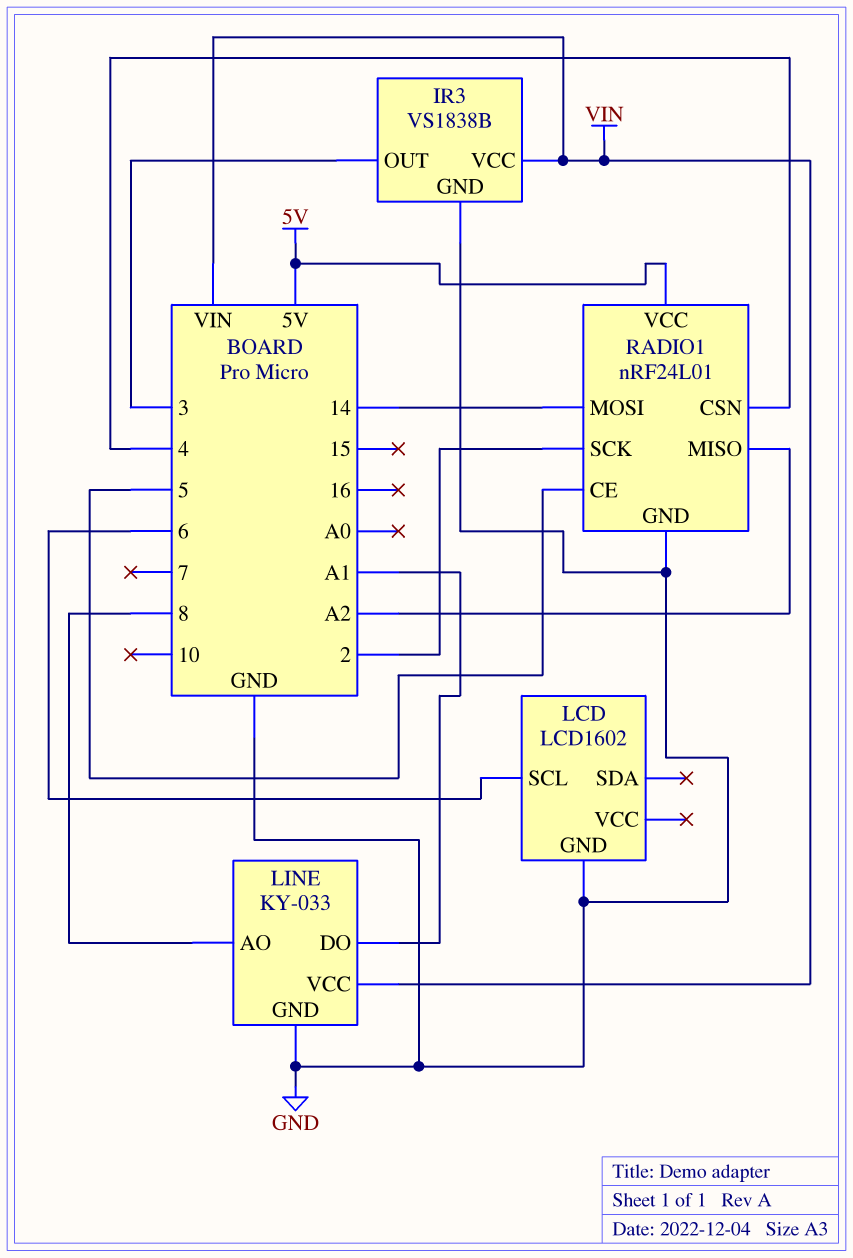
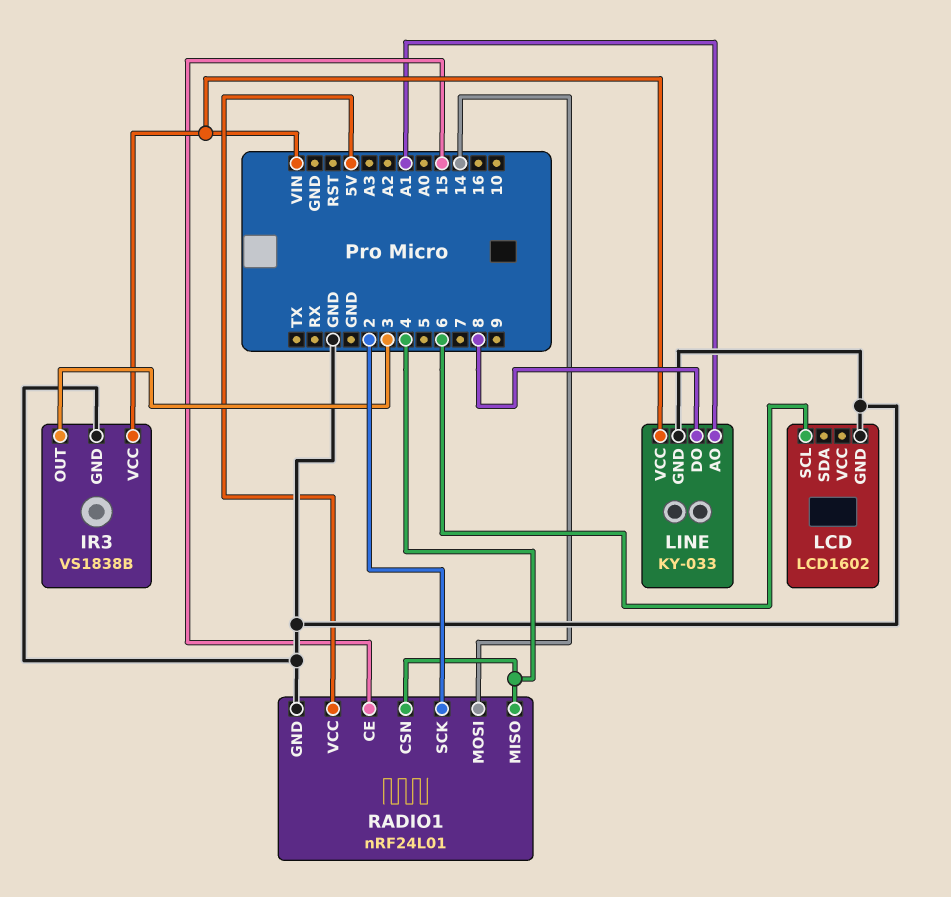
LINE pin AO: 8 -> A1
LINE pin DO: A1 -> 8
RADIO1 pin CE: 5 -> 15
RADIO1 pin MISO: A2 -> 4

